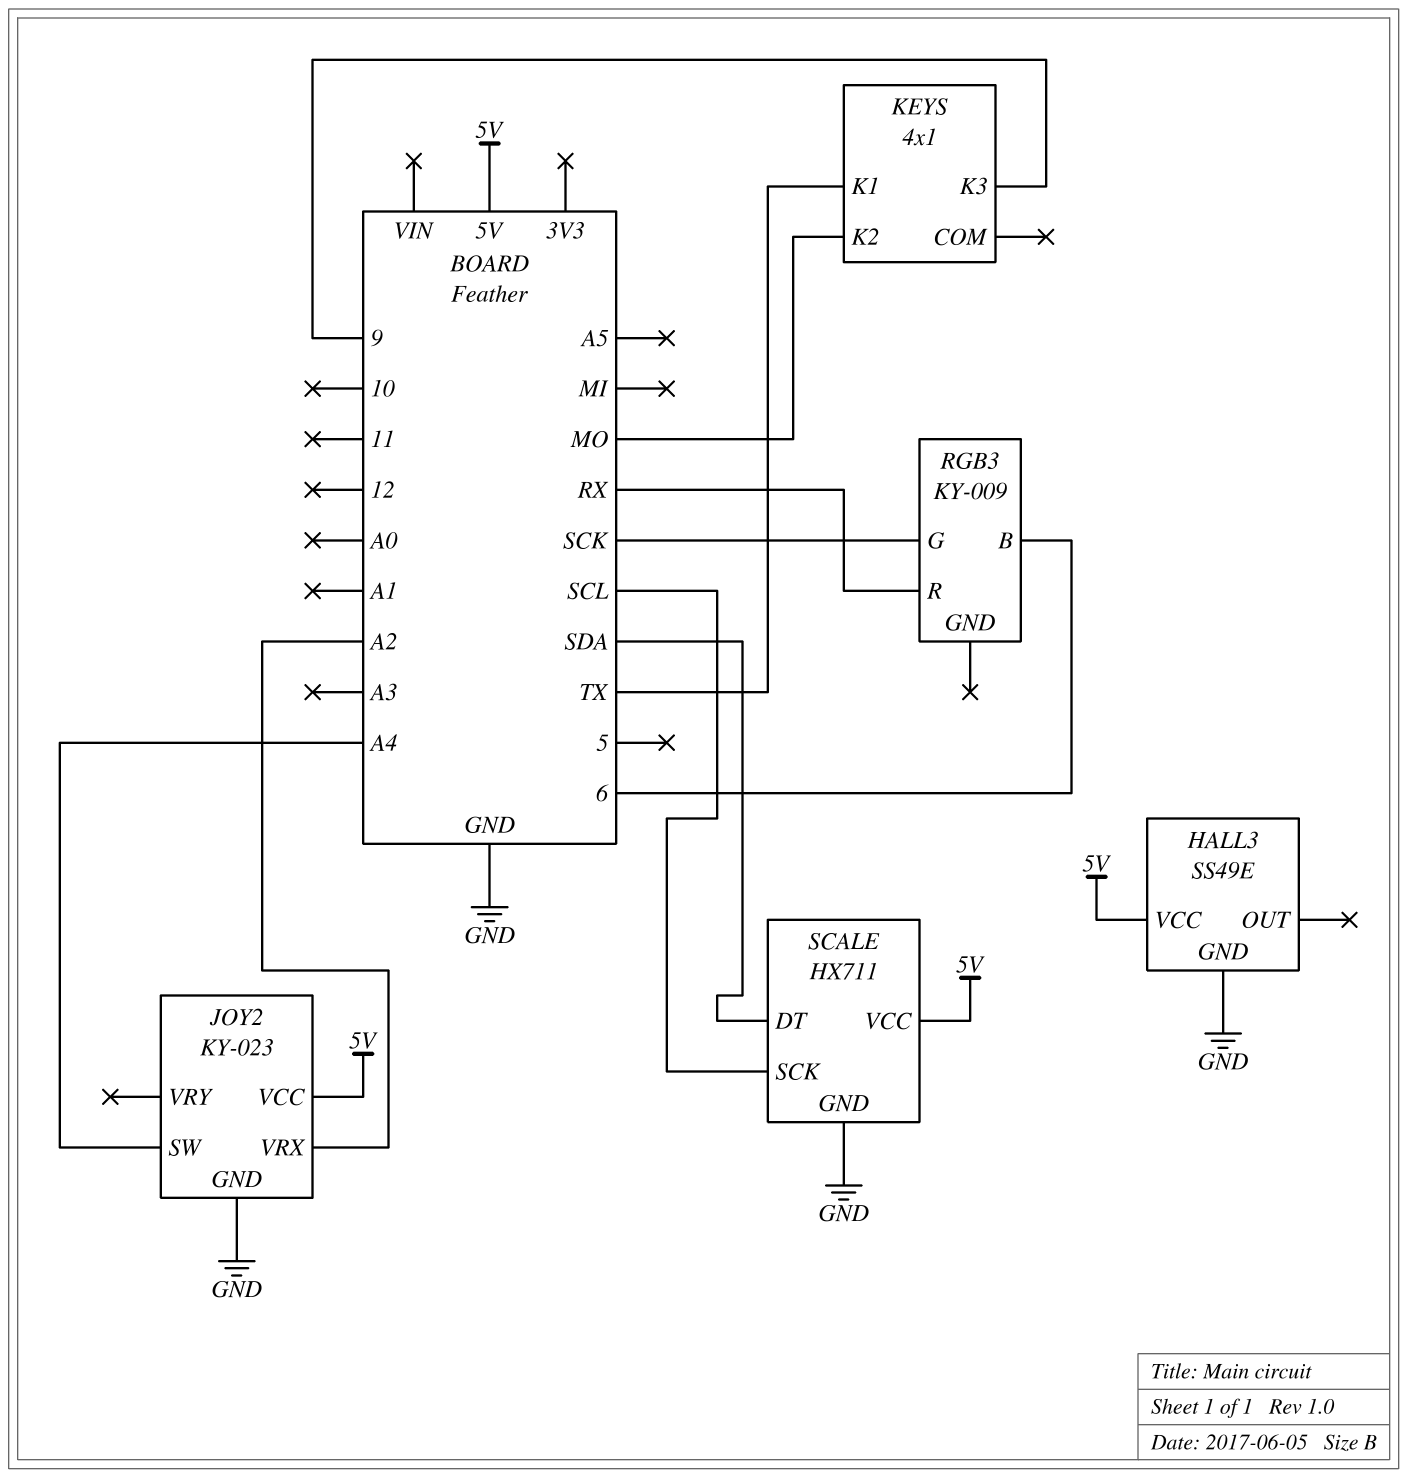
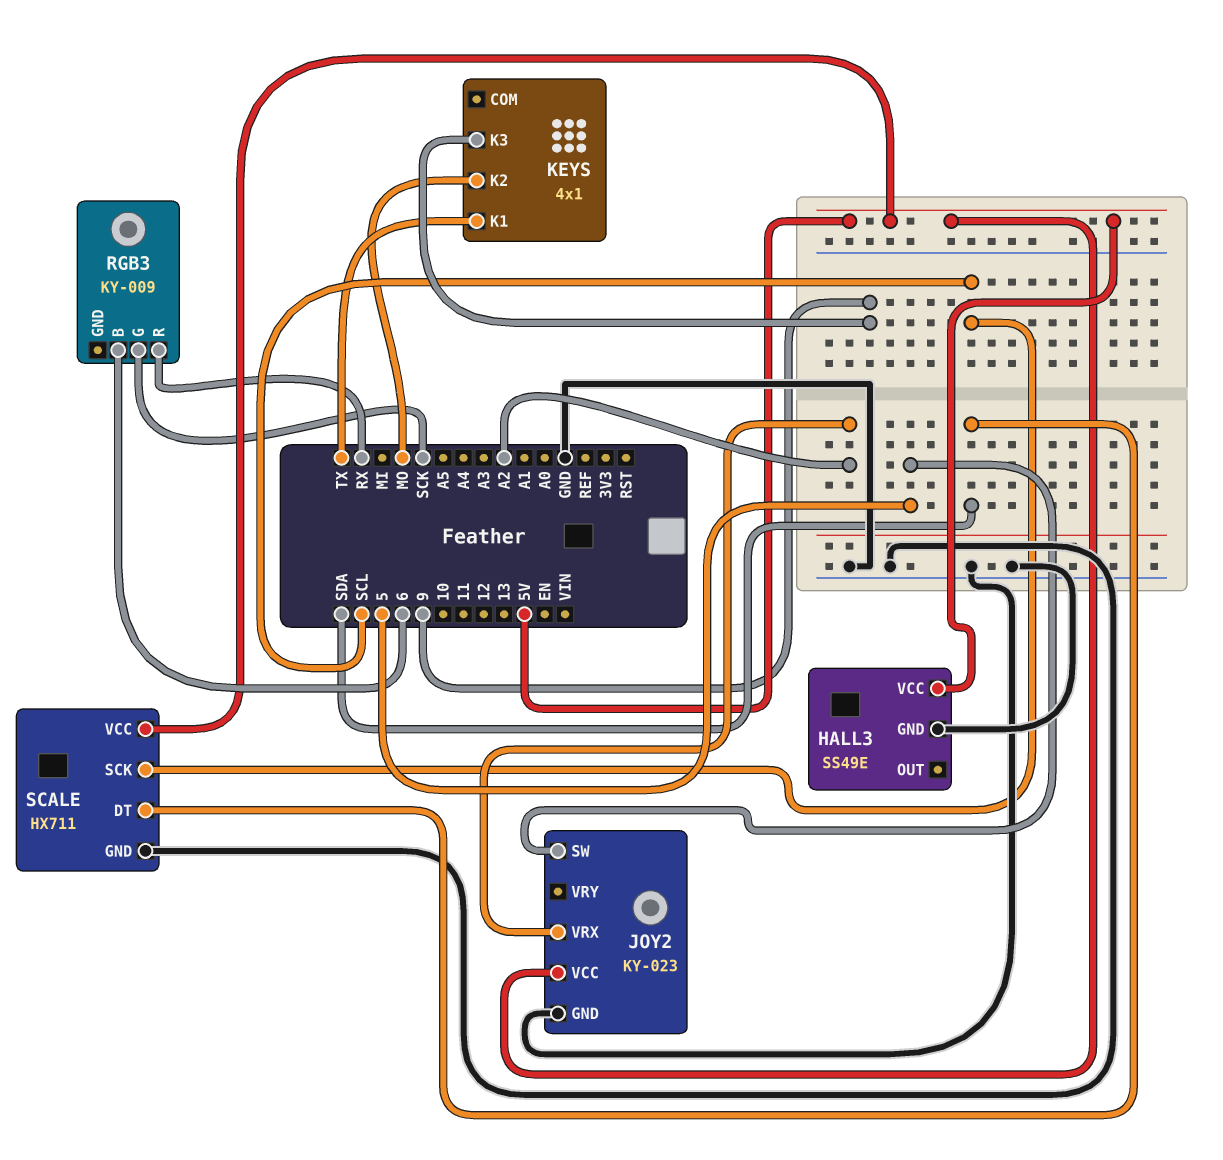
JOY2 pin SW: A4 -> 5

